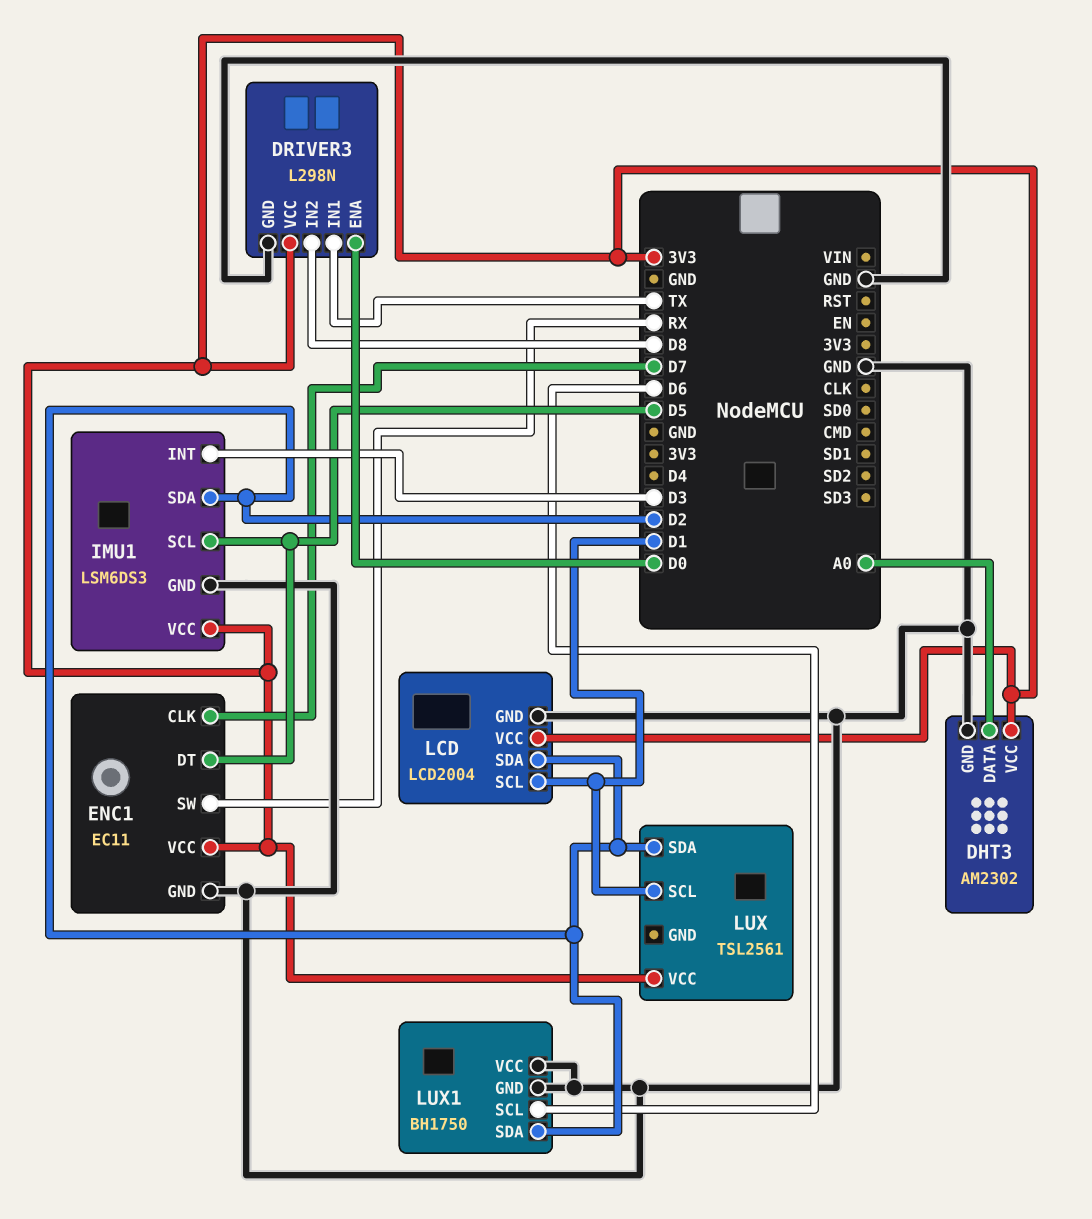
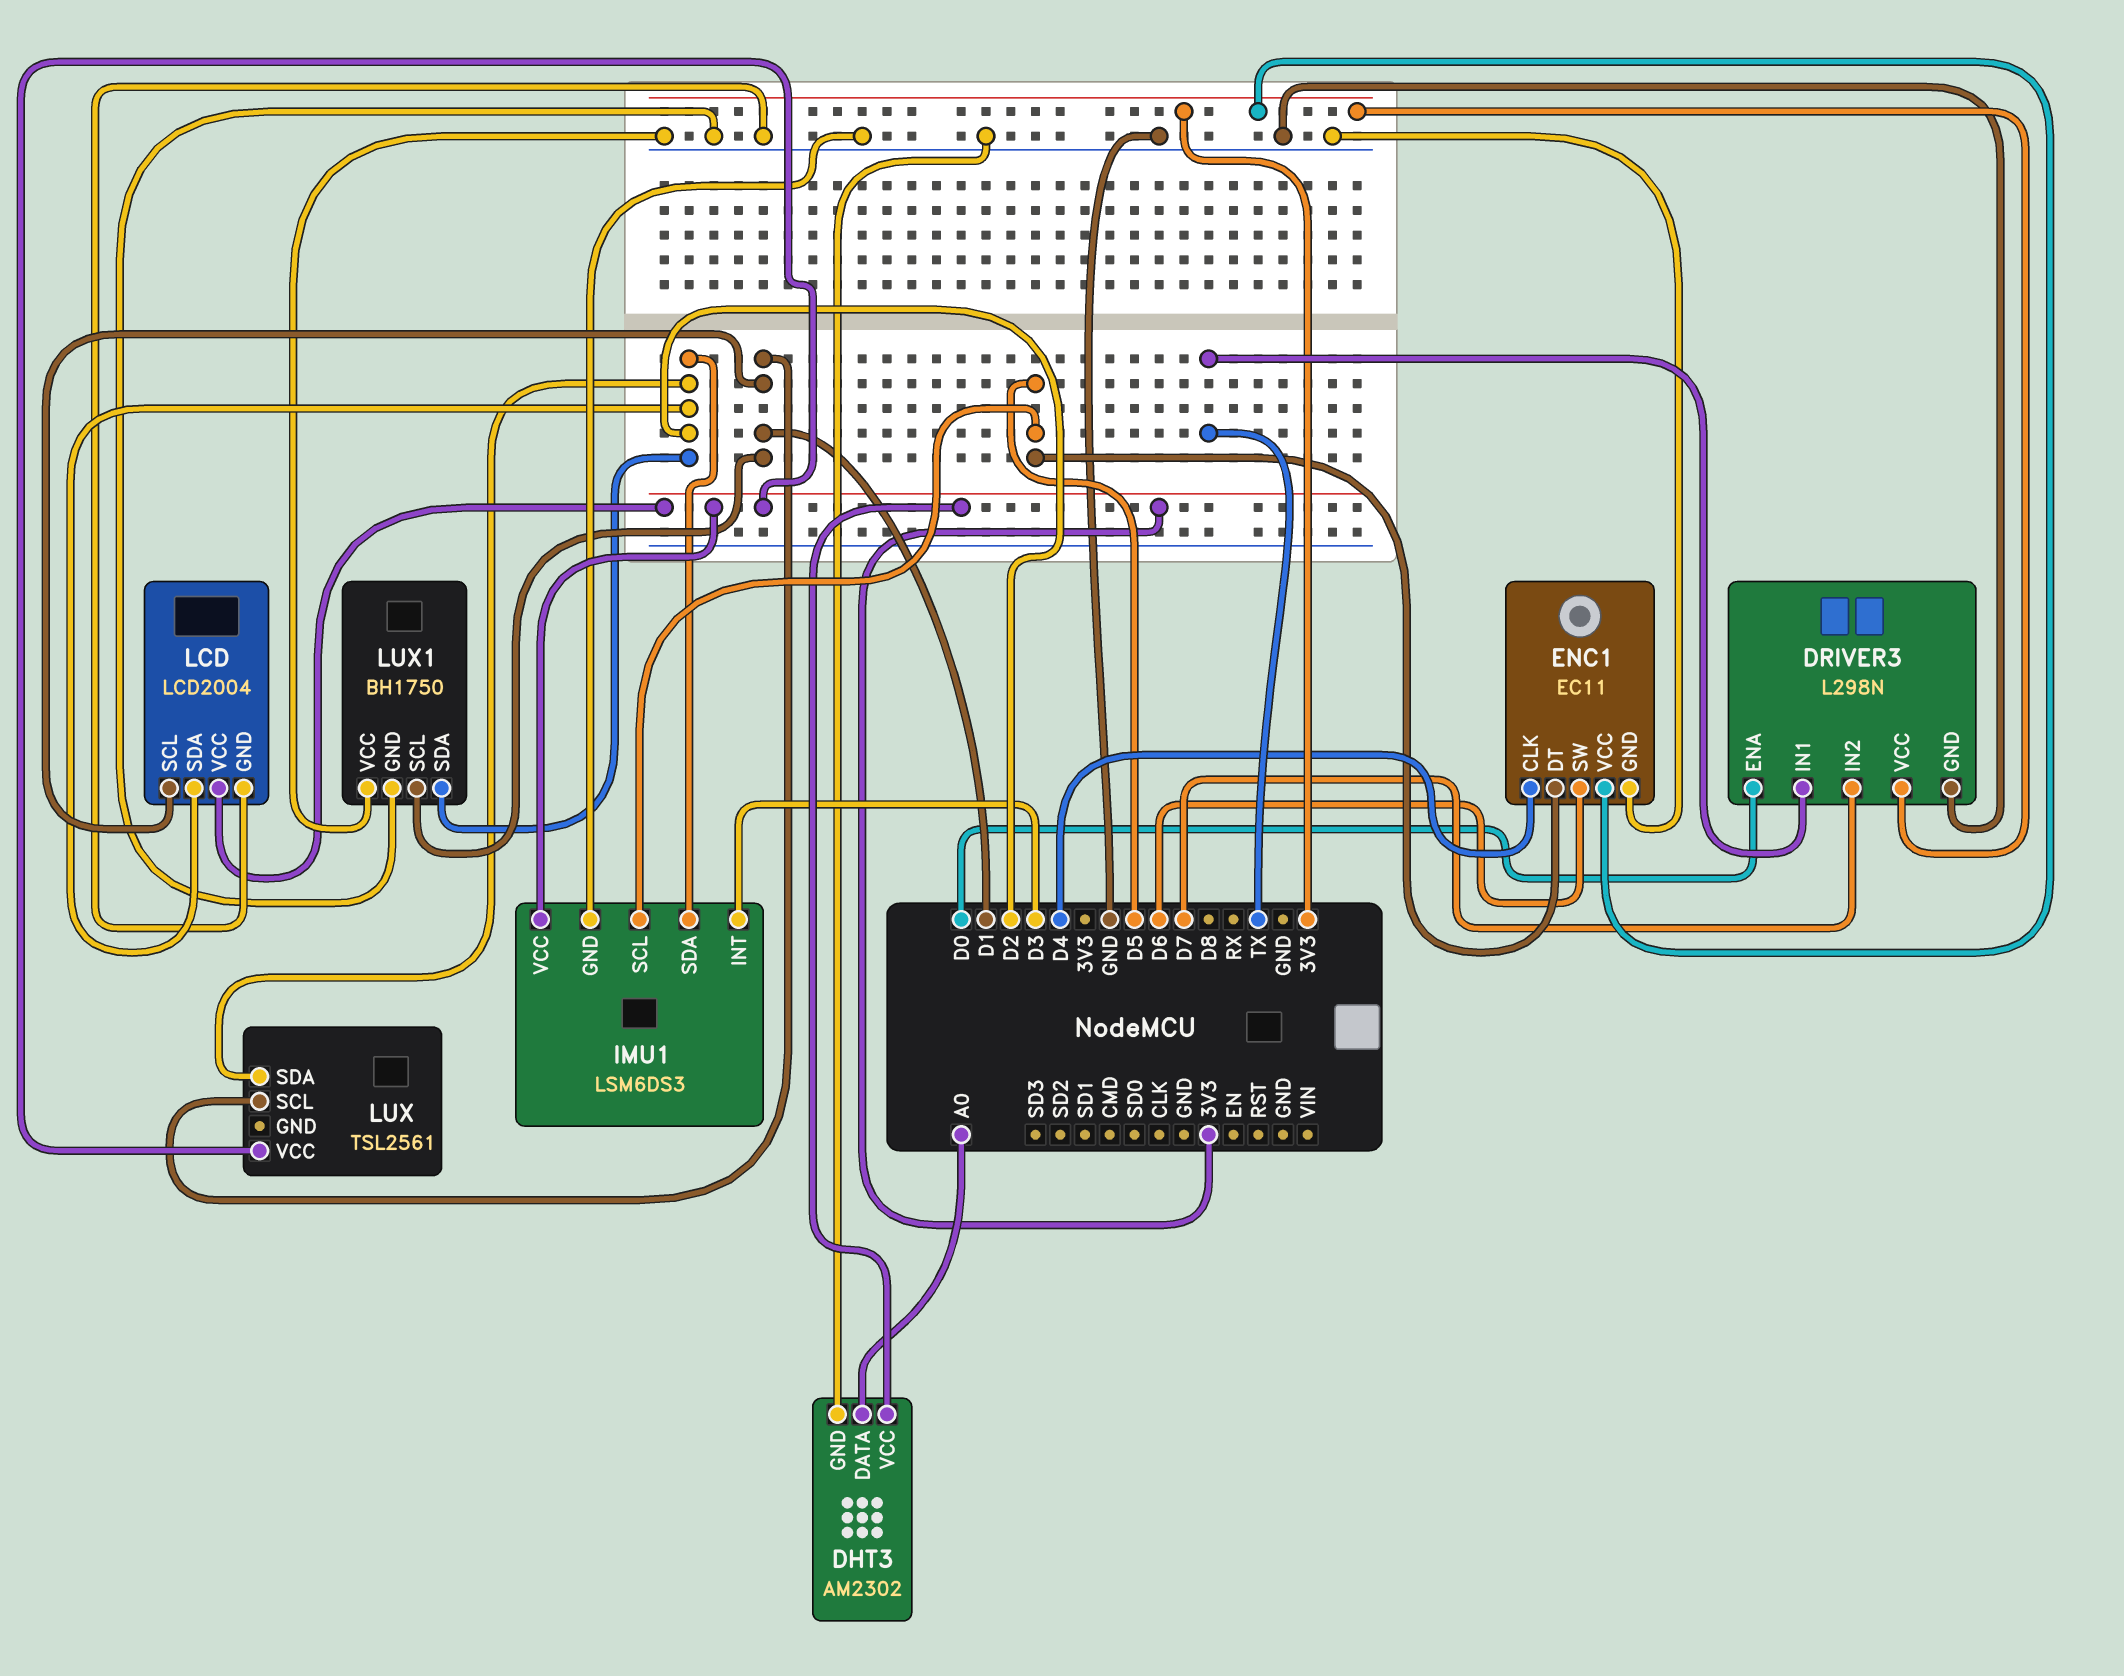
DRIVER3 pin IN2: D8 -> D7
ENC1 pin CLK: D7 -> D4
ENC1 pin SW: RX -> D6
LUX1 pin SCL: D6 -> D1

